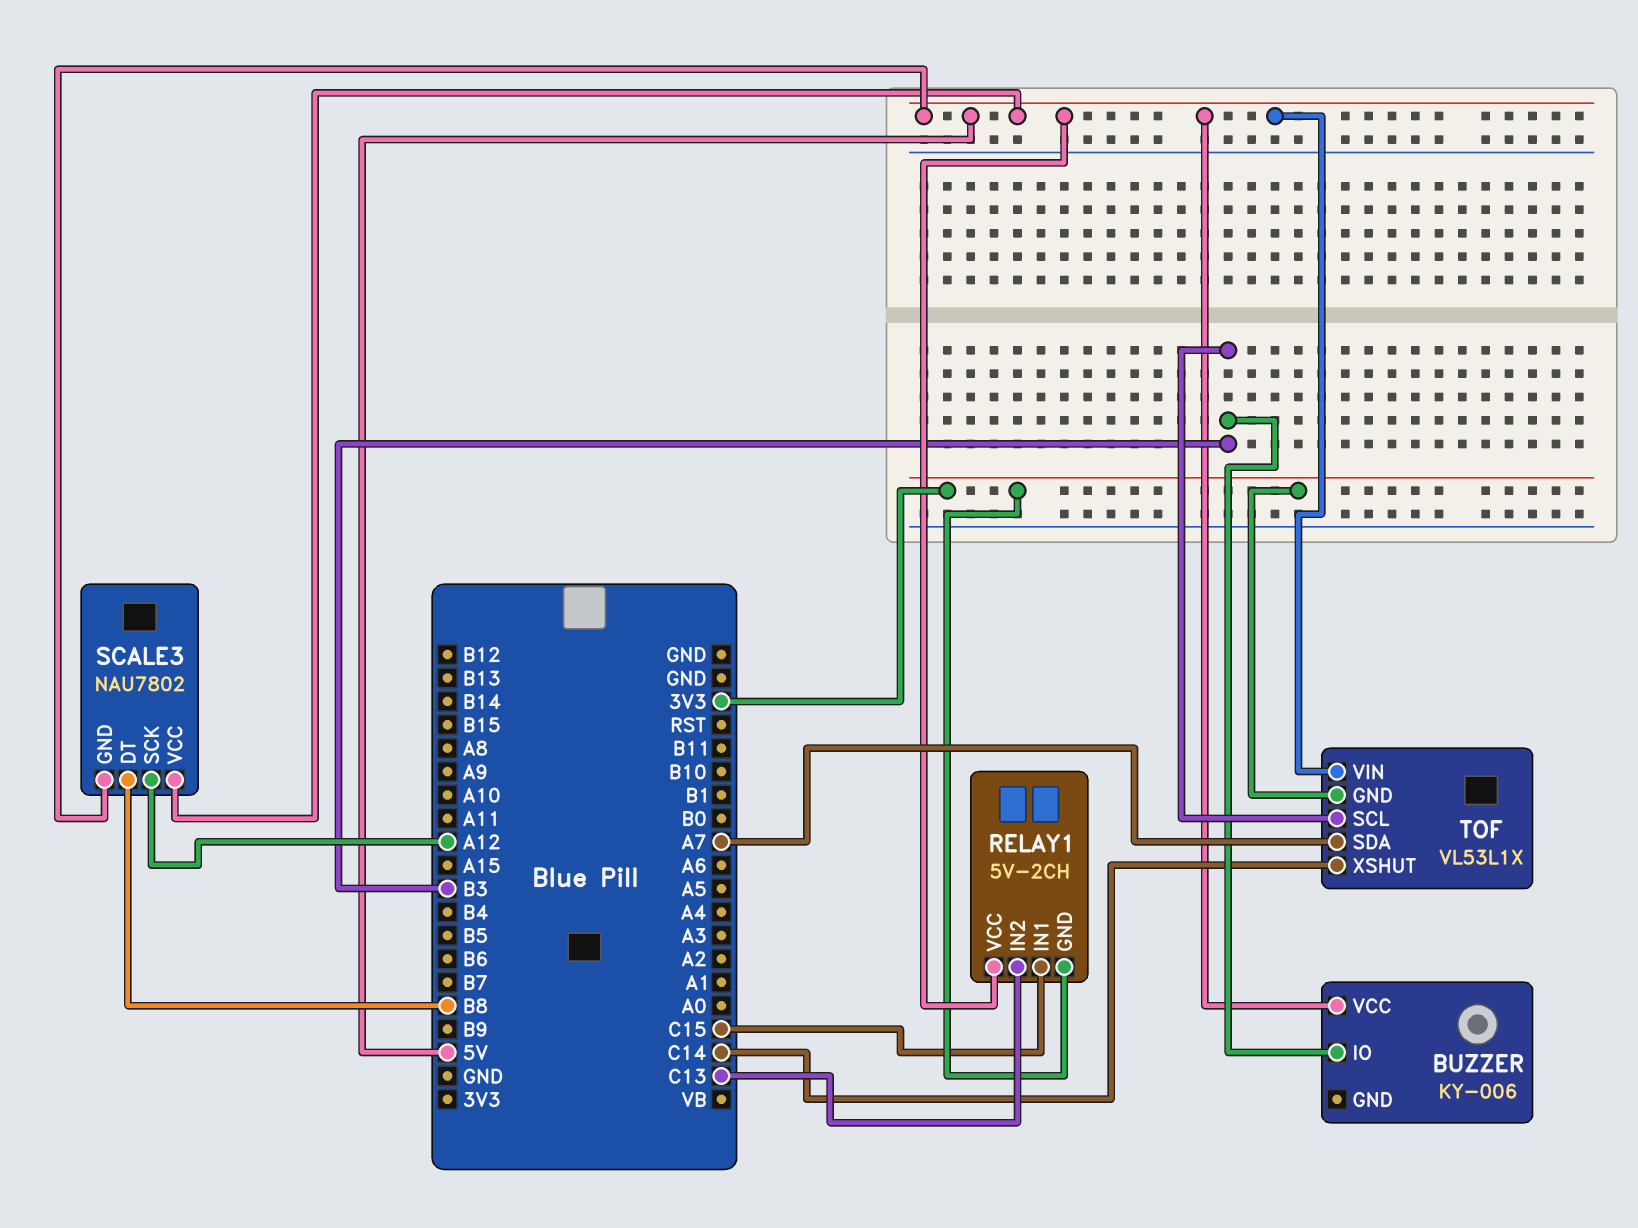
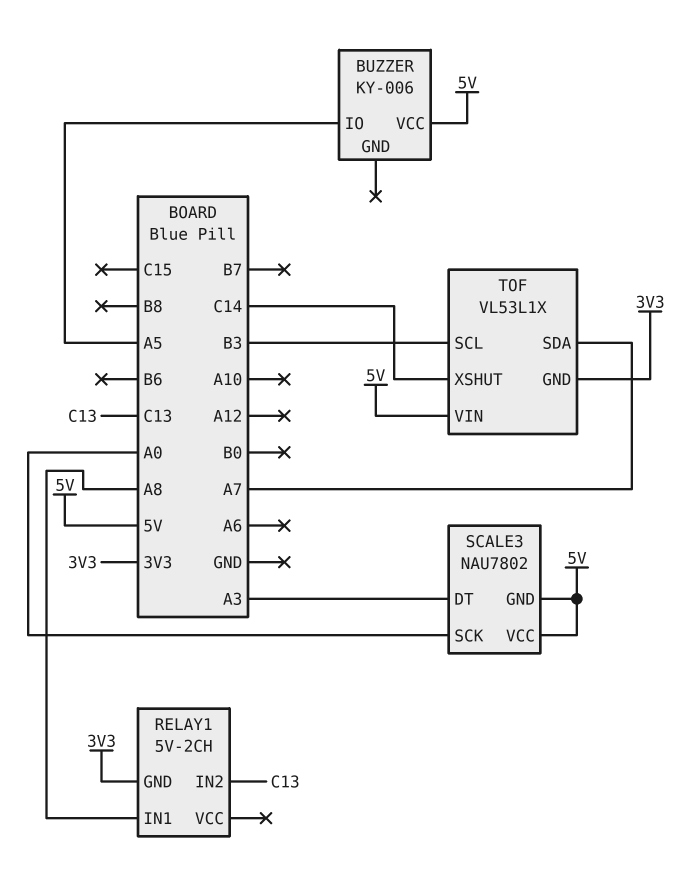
BUZZER pin IO: B3 -> A5
RELAY1 pin IN1: C15 -> A8
RELAY1 pin VCC: 5V -> none
SCALE3 pin DT: B8 -> A3
SCALE3 pin SCK: A12 -> A0

